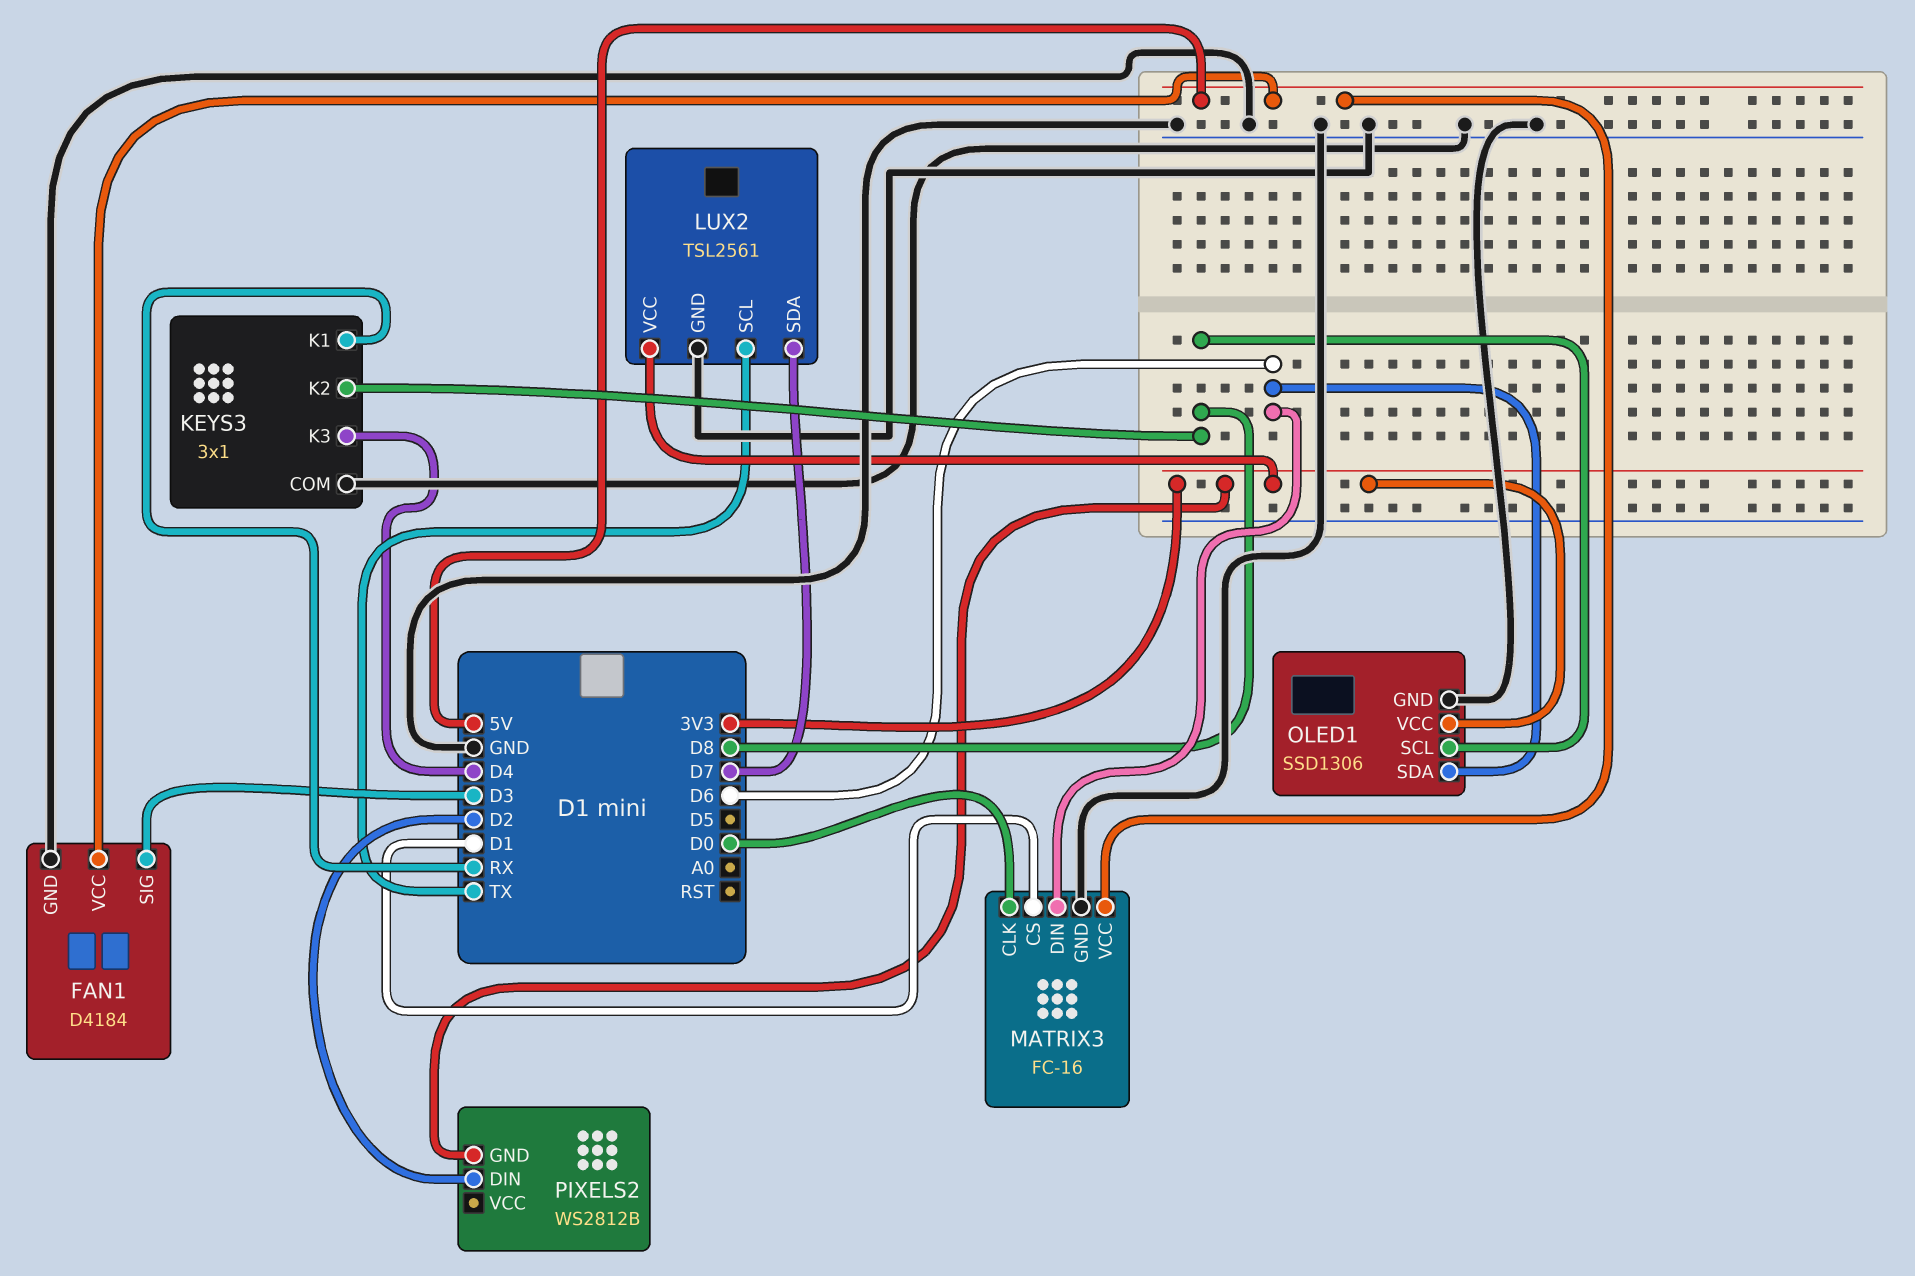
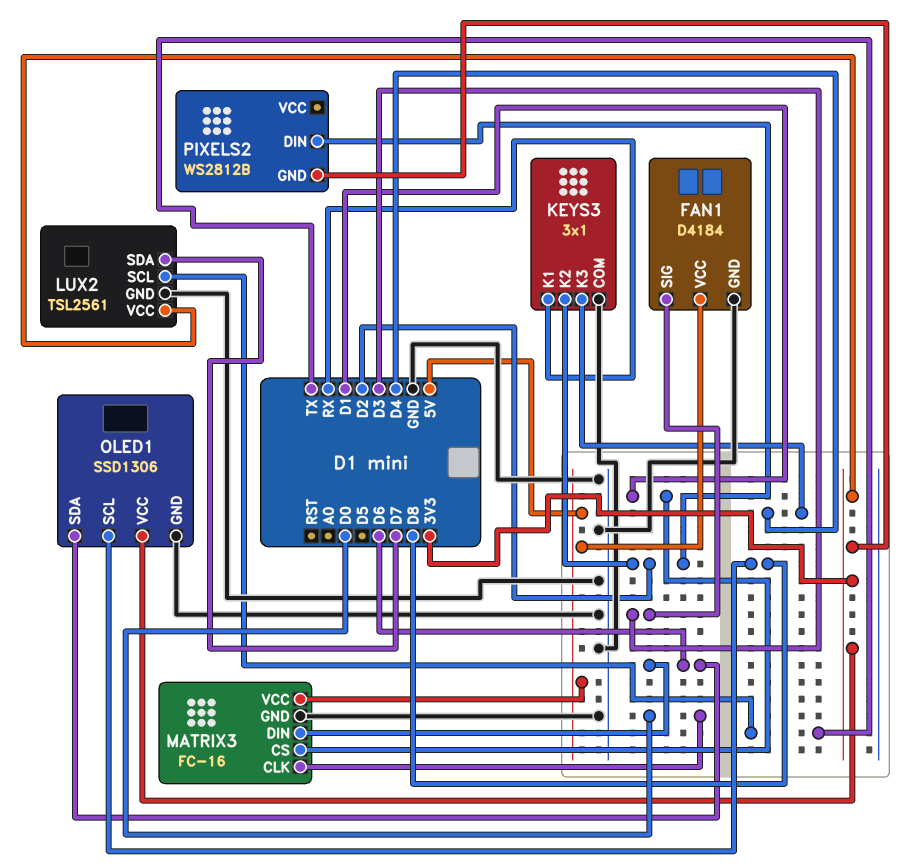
KEYS3 pin K2: D8 -> D2

